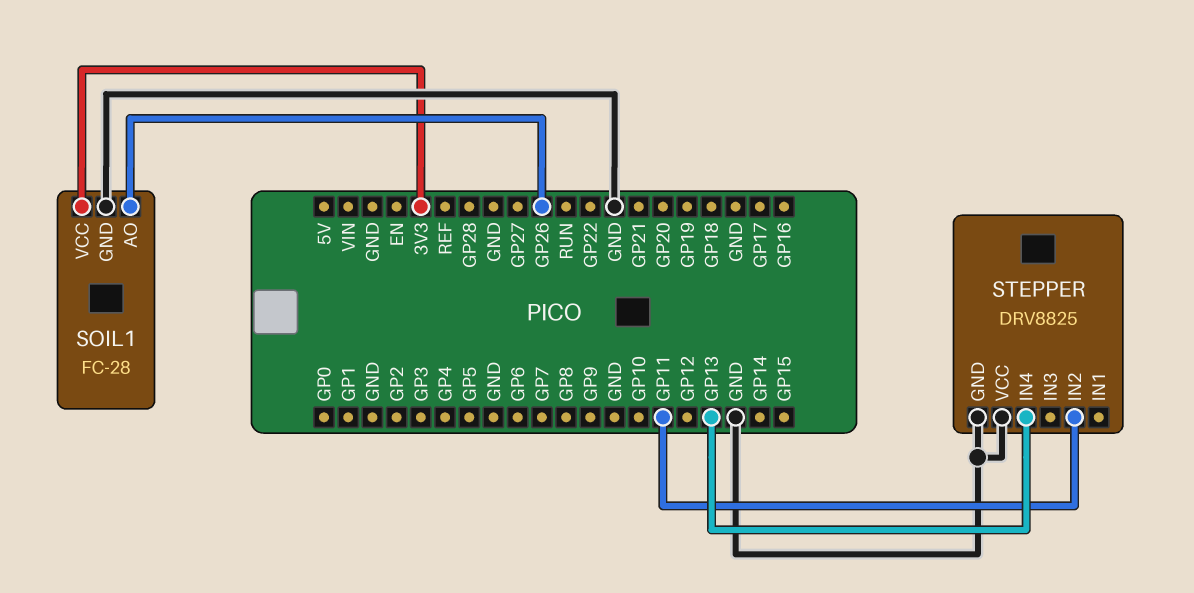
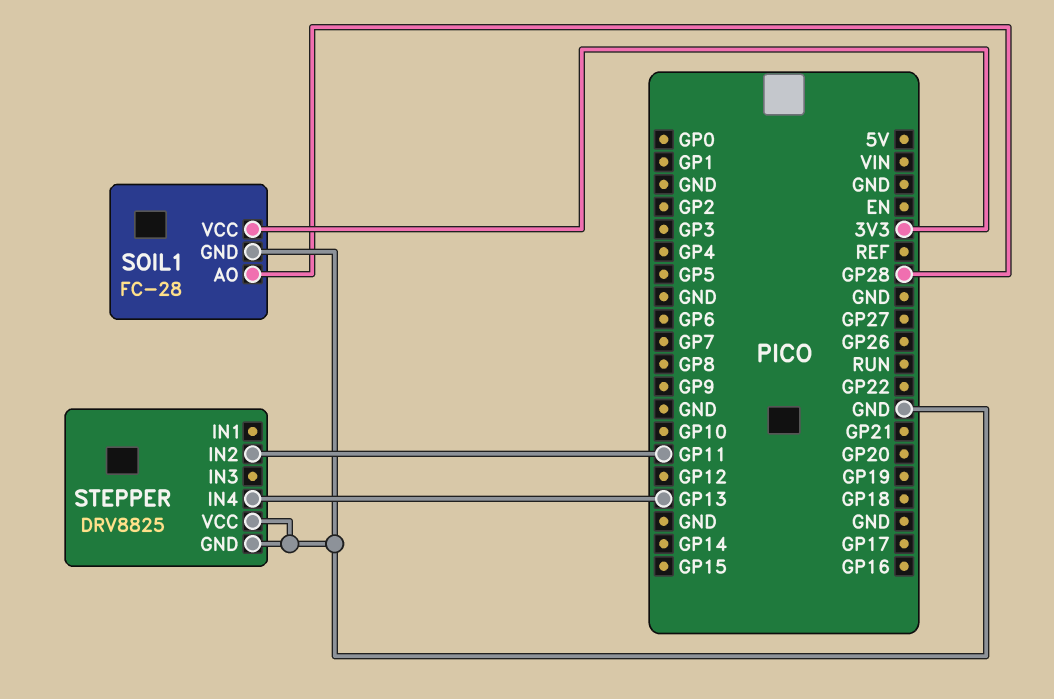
SOIL1 pin AO: GP26 -> GP28

